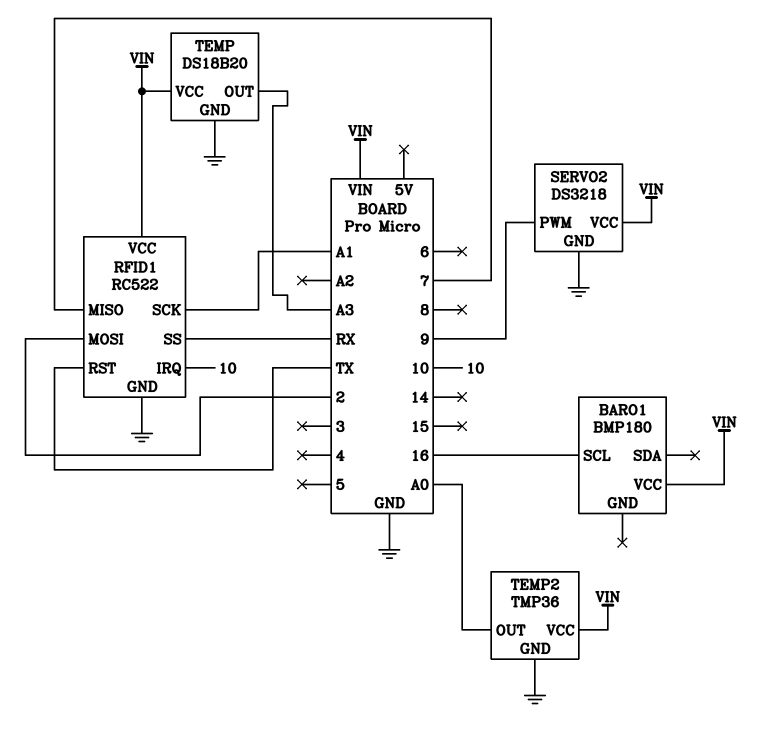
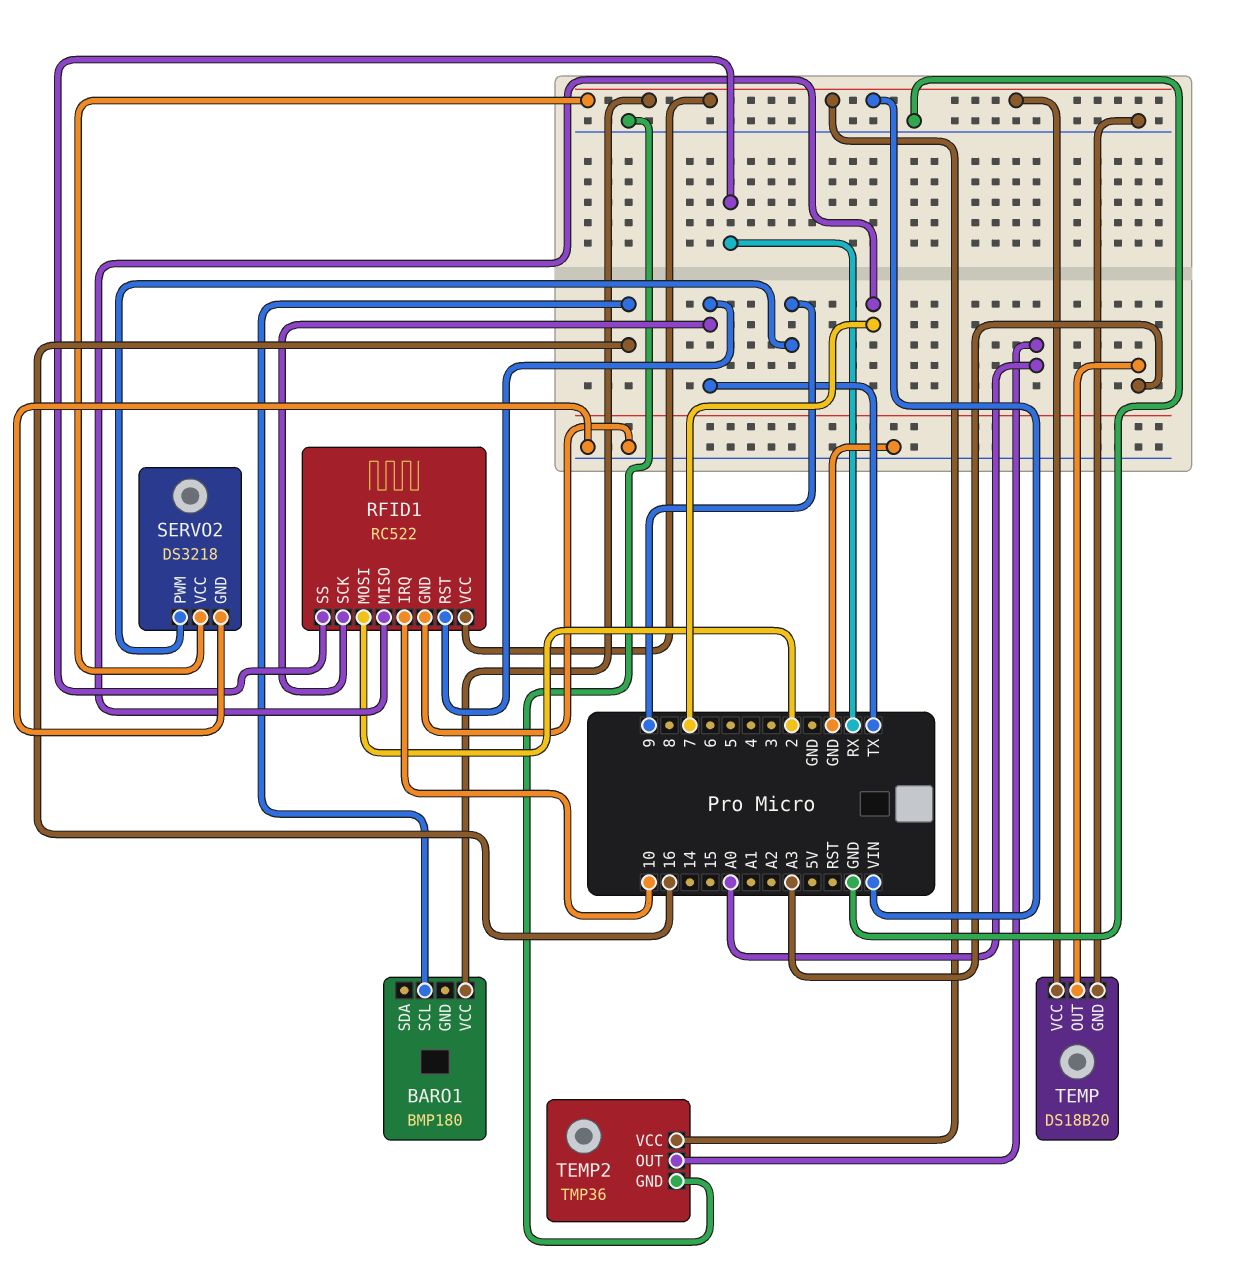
RFID1 pin SCK: A1 -> TX

